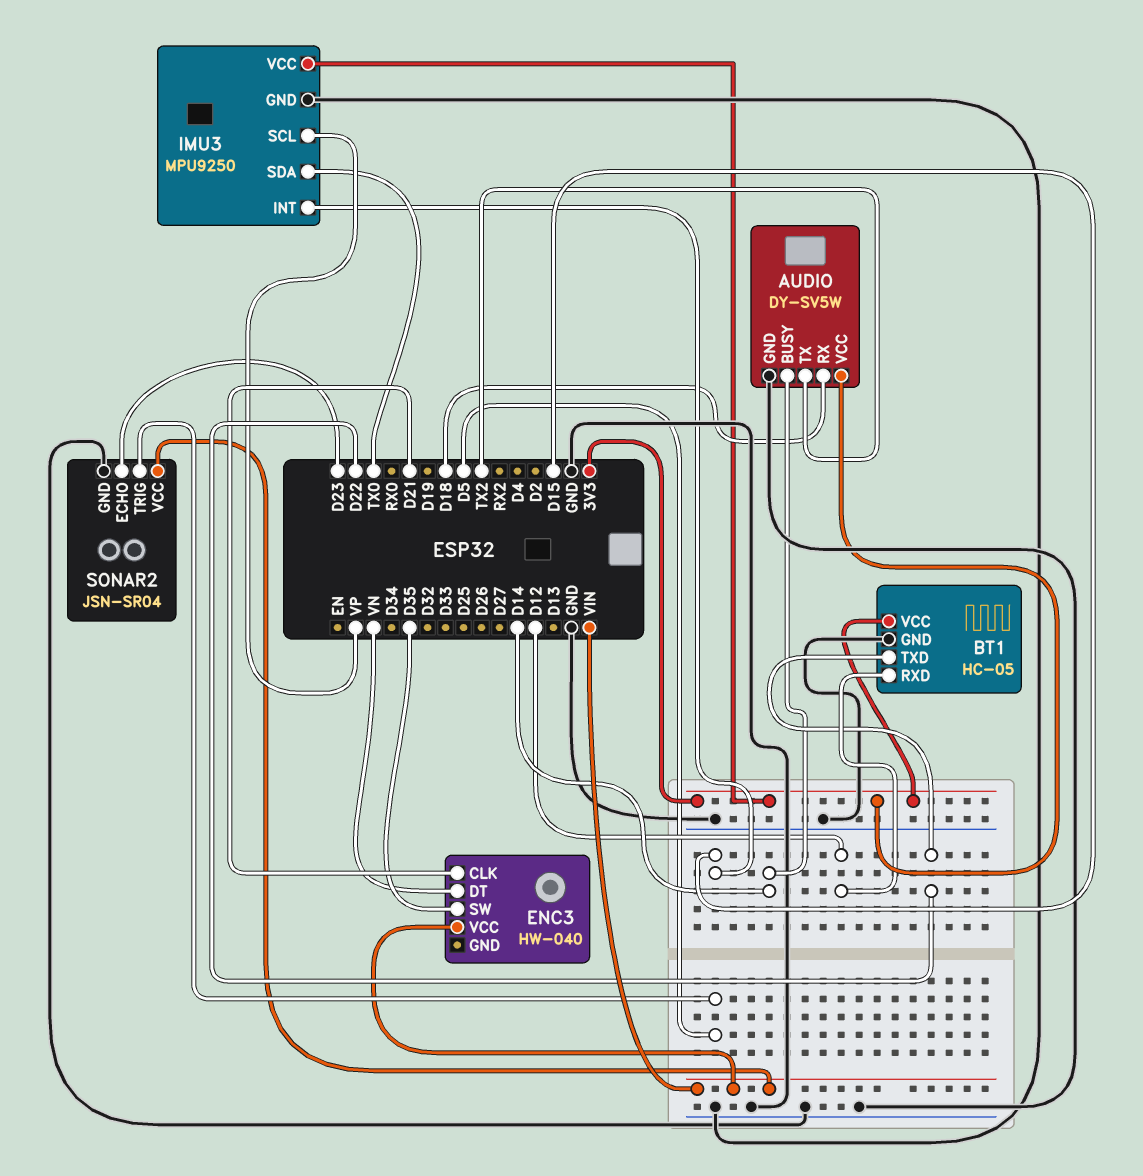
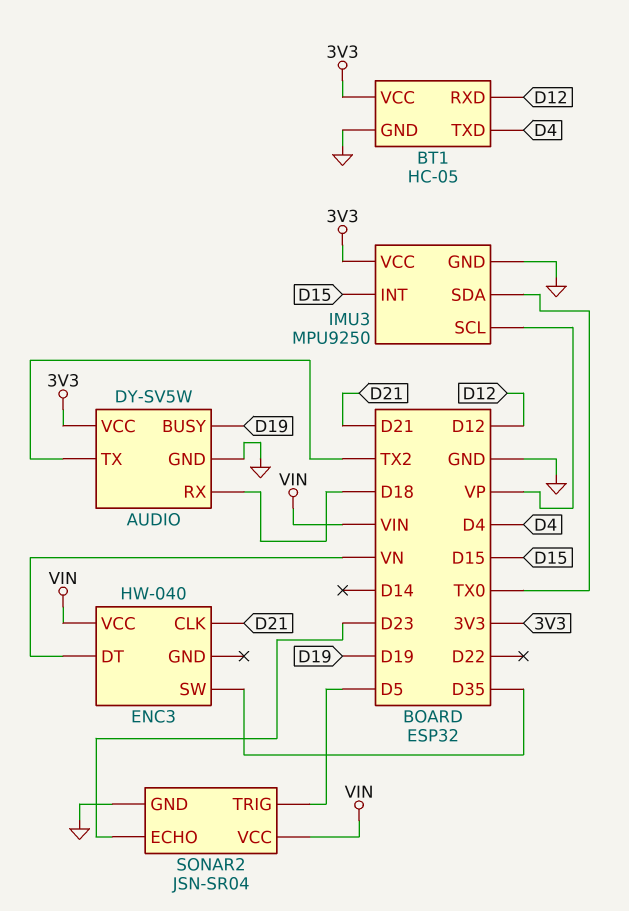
AUDIO pin BUSY: D14 -> D19
BT1 pin TXD: D22 -> D4

